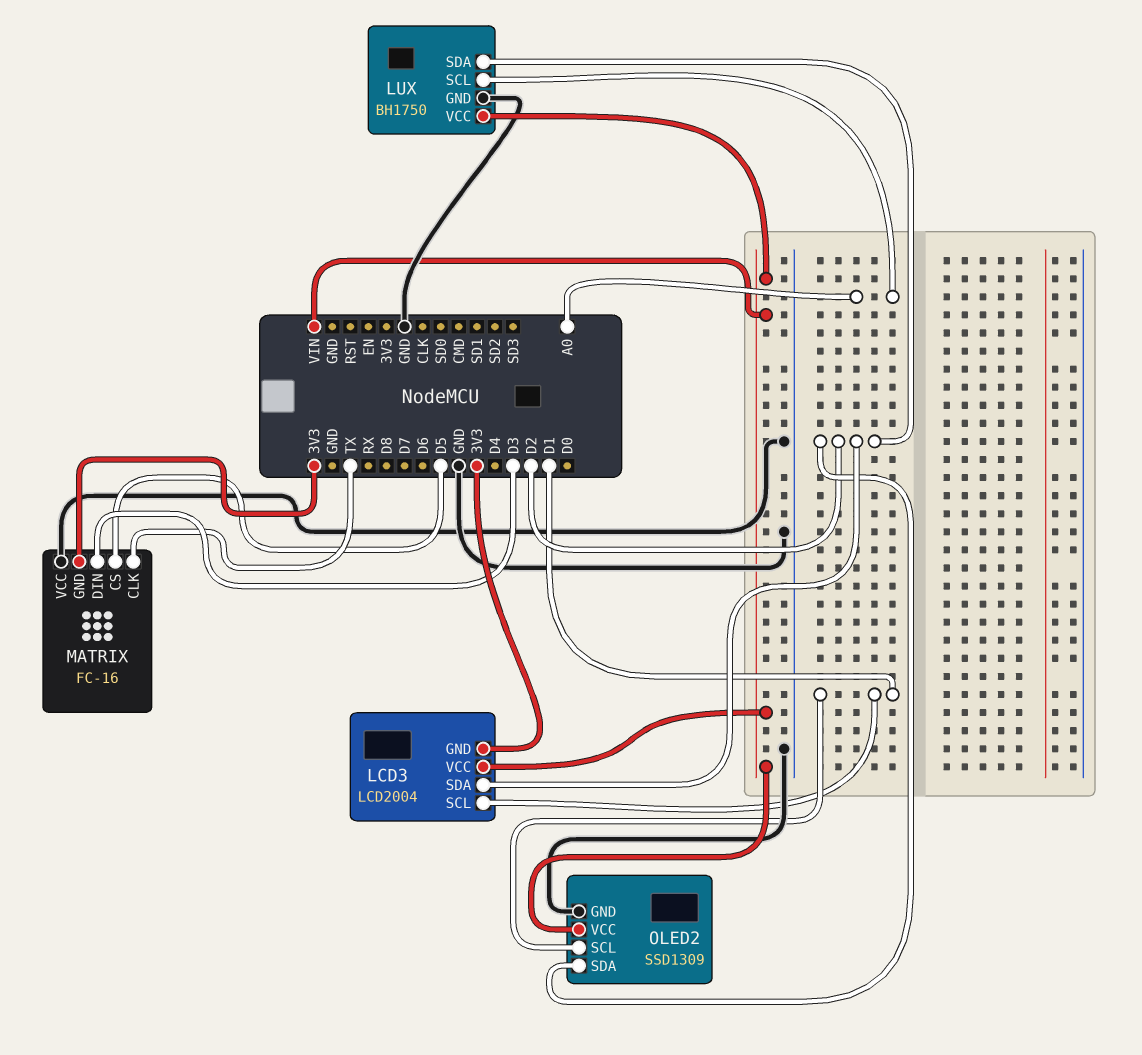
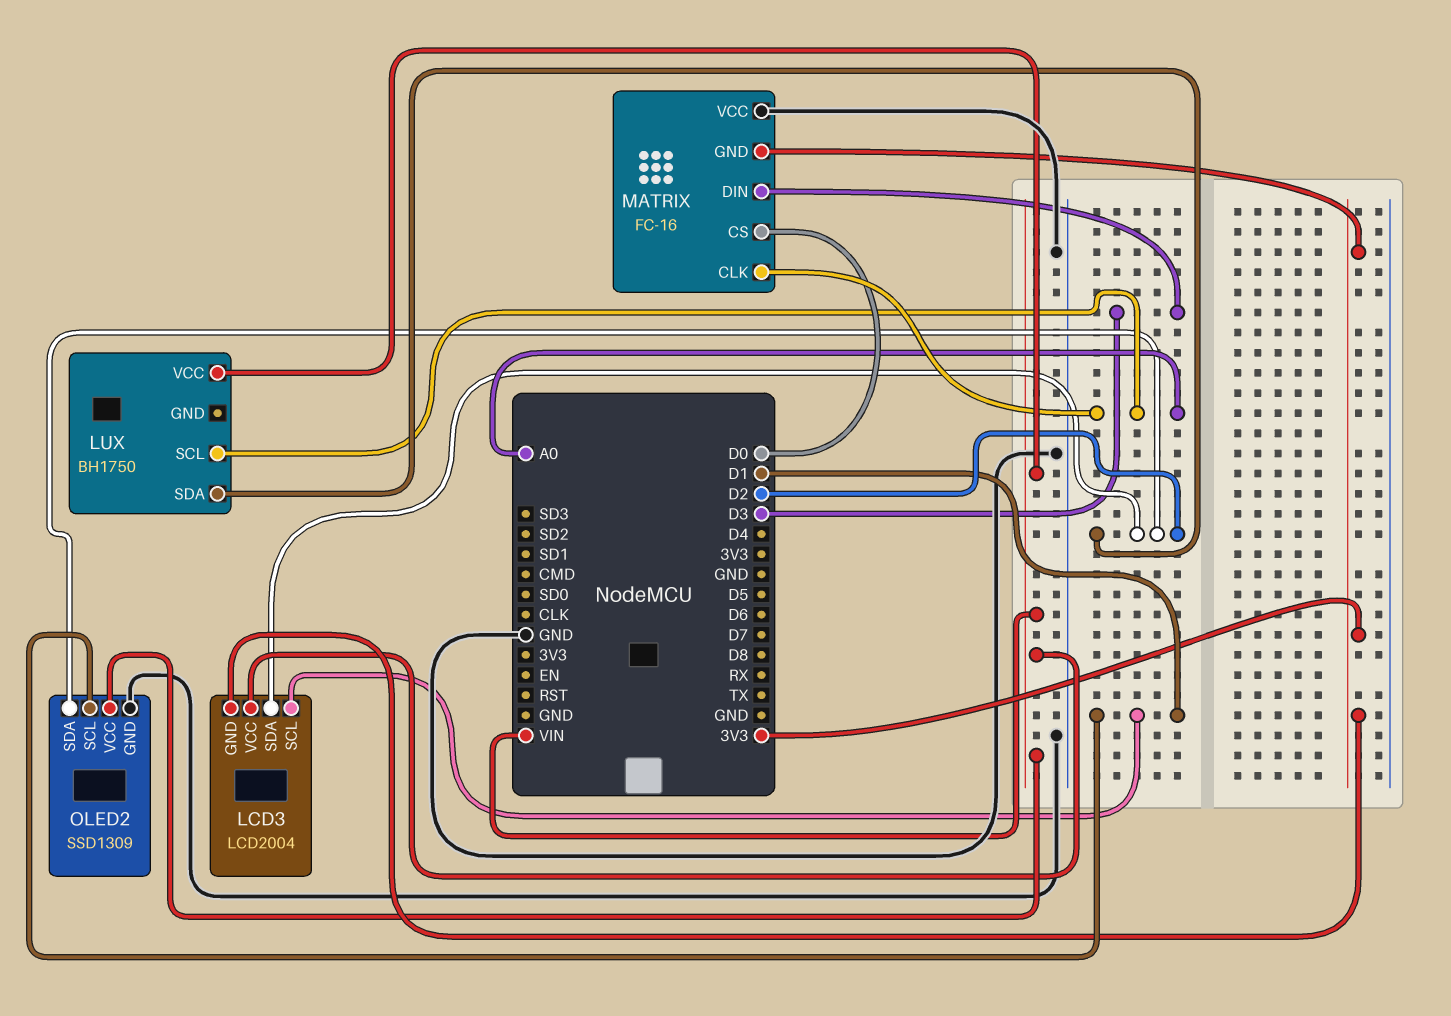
LUX pin GND: GND -> none
MATRIX pin CLK: TX -> A0
MATRIX pin CS: D5 -> D0

